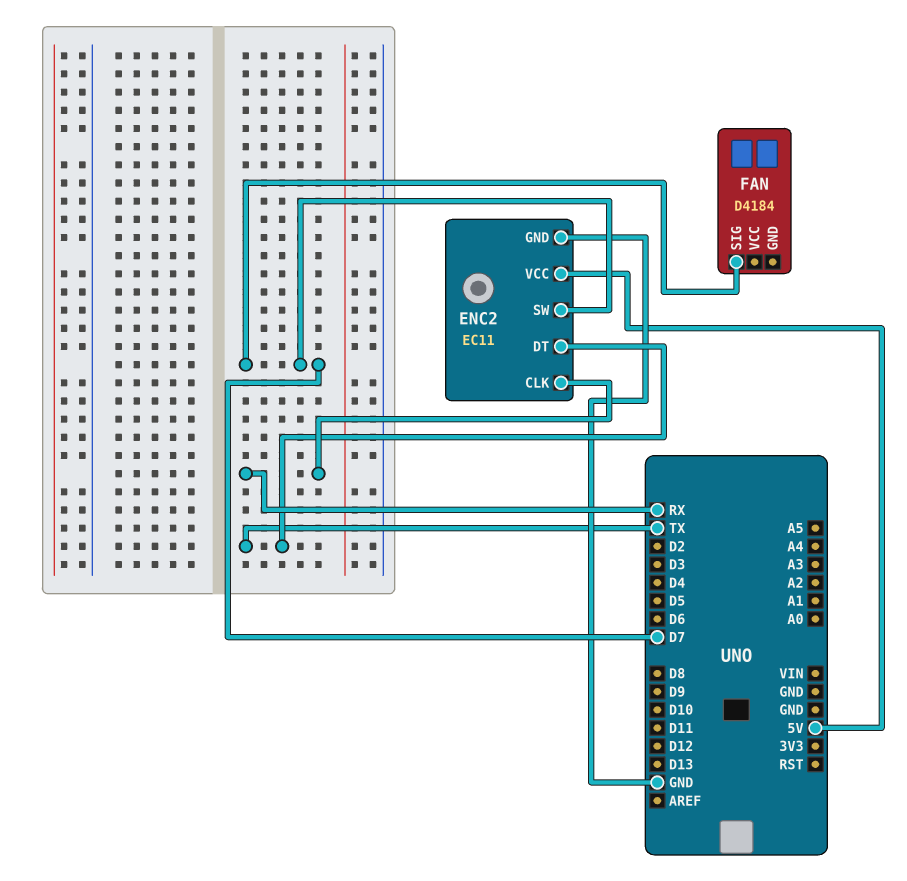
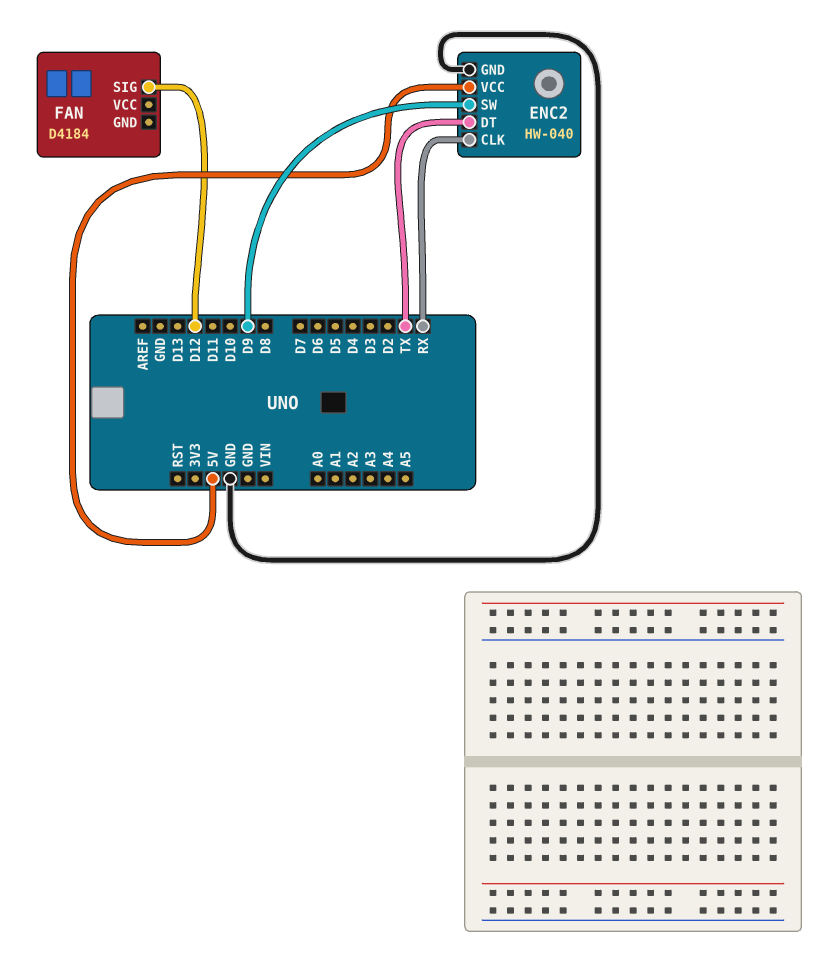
ENC2: EC11 -> HW-040
ENC2 pin SW: D7 -> D9
FAN pin SIG: D7 -> D12

